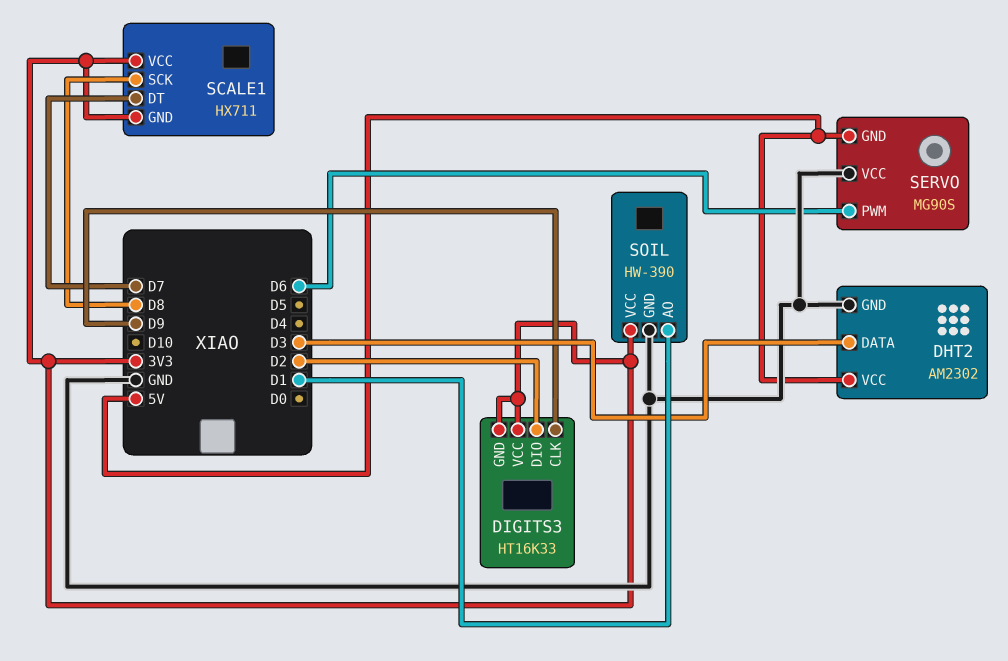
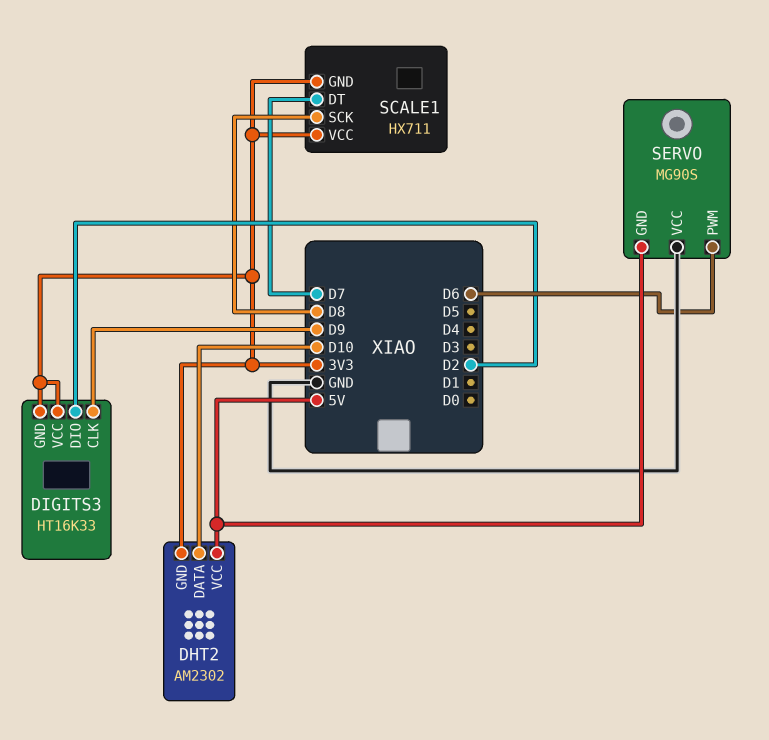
DHT2 pin DATA: D3 -> D10
DHT2 pin GND: GND -> 3V3
SOIL: HW-390 -> none
SOIL pin AO: D1 -> none
SOIL pin GND: GND -> none
SOIL pin VCC: 3V3 -> none

